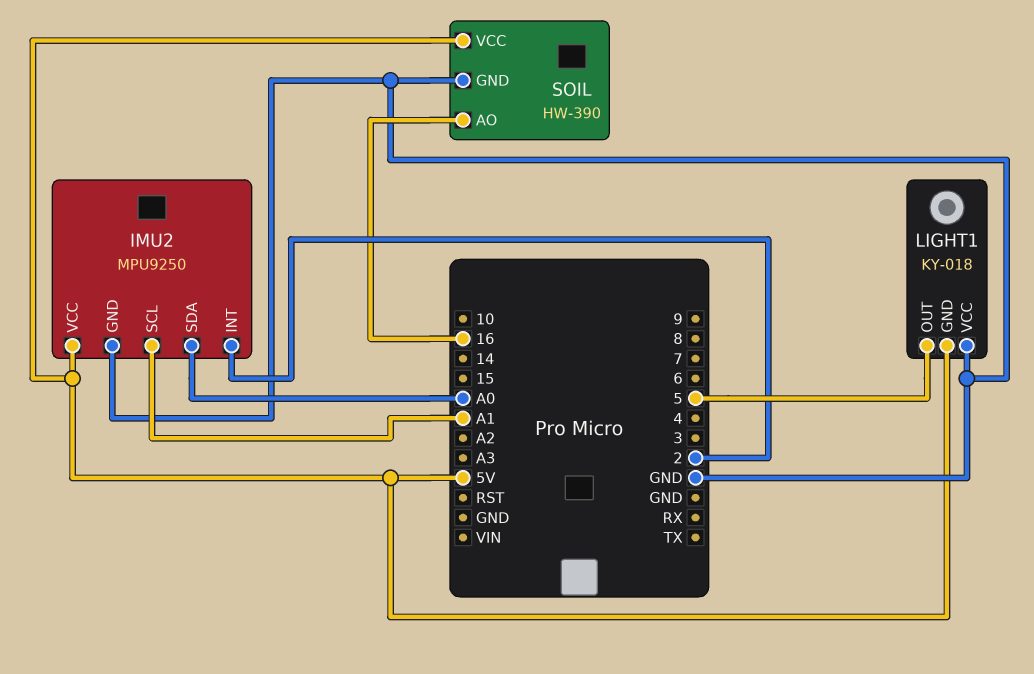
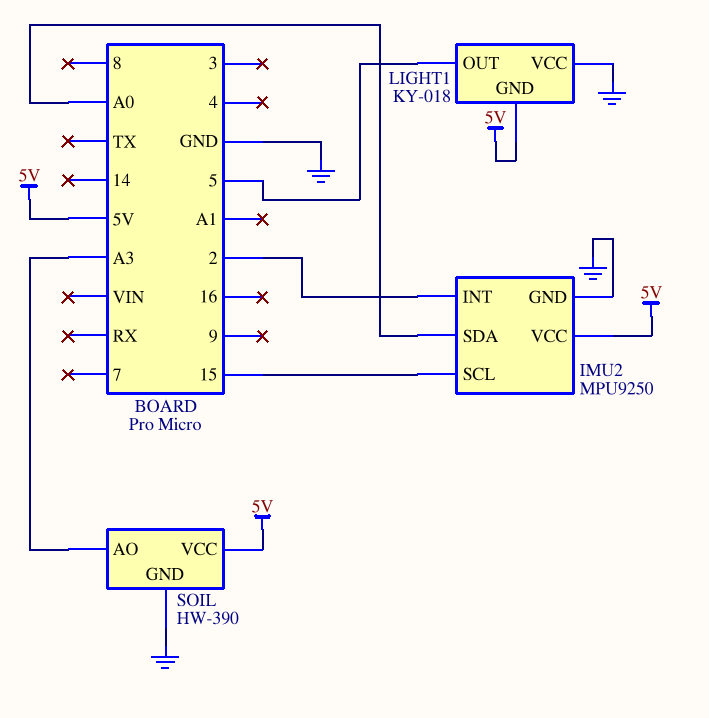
IMU2 pin SCL: A1 -> 15
SOIL pin AO: 16 -> A3

